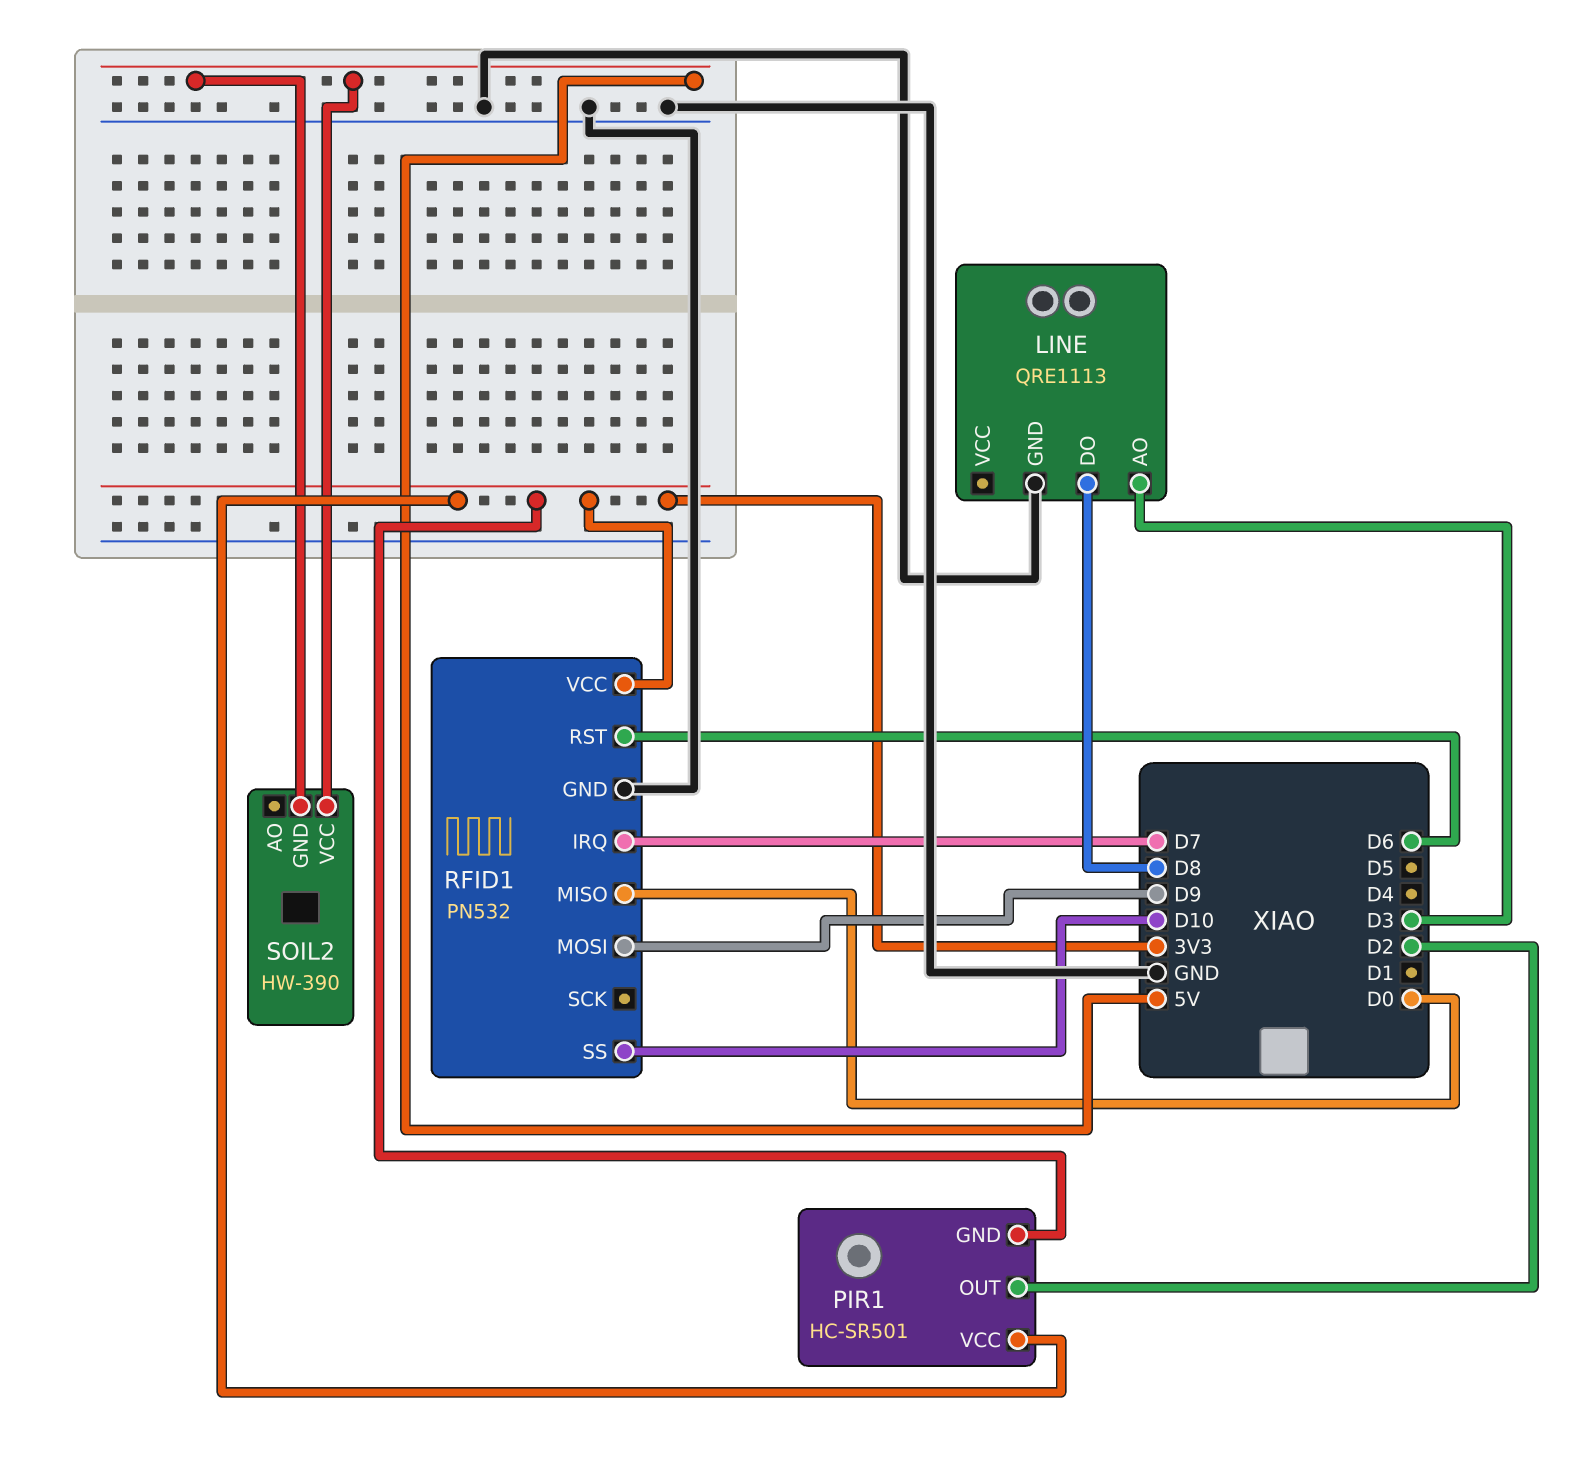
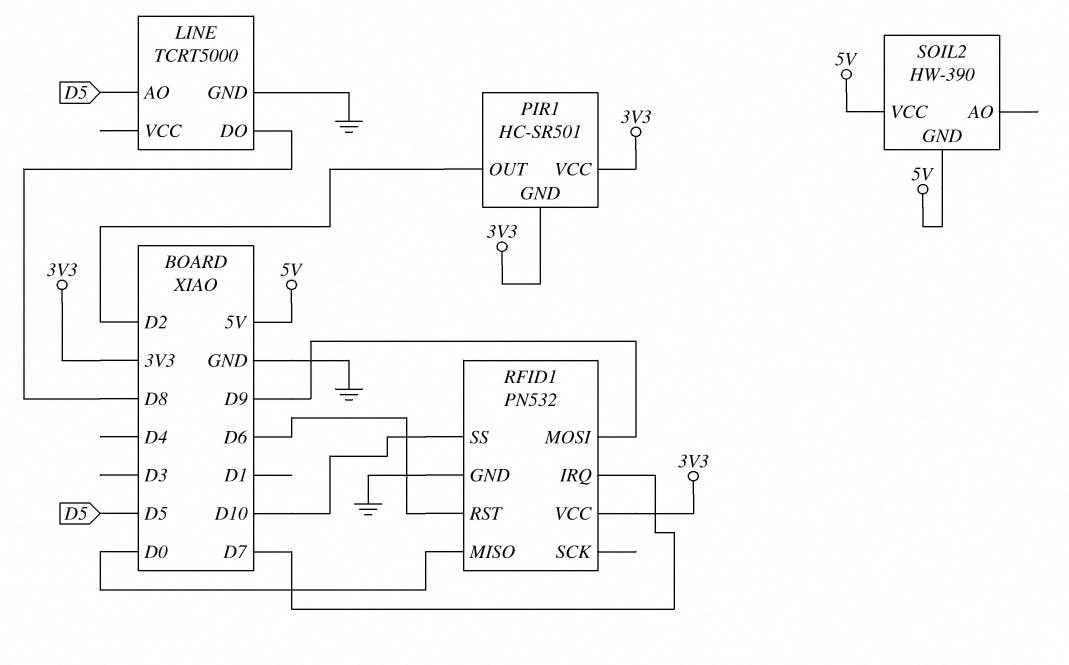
LINE: QRE1113 -> TCRT5000
LINE pin AO: D3 -> D5

